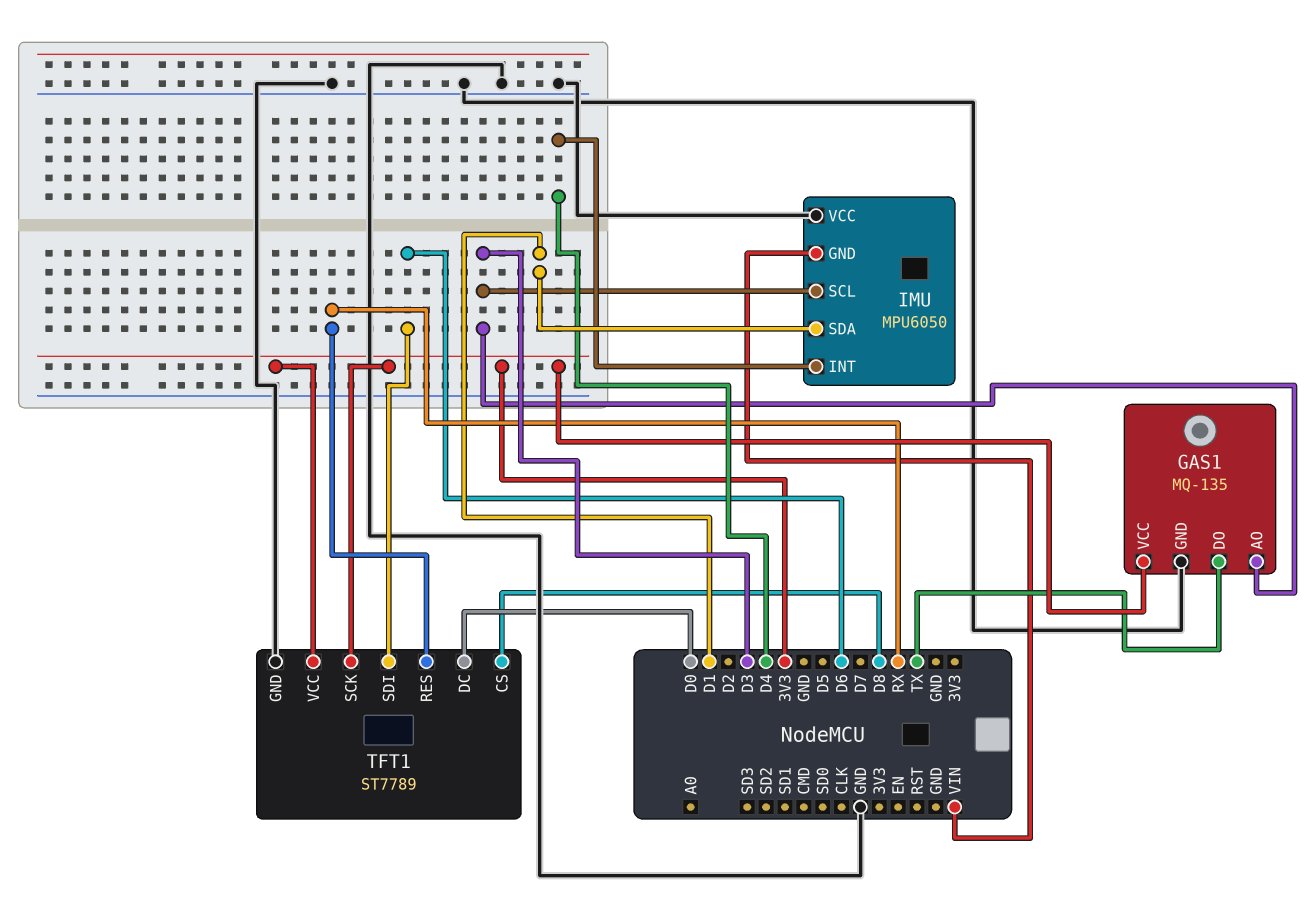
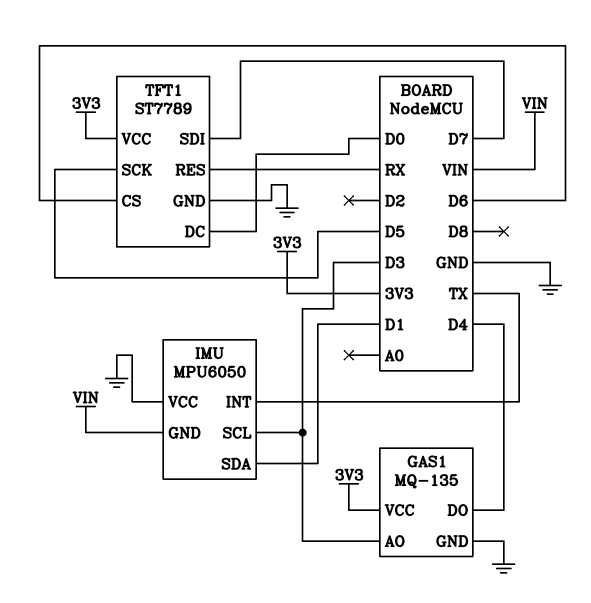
GAS1 pin DO: TX -> D4
IMU pin INT: D4 -> TX
TFT1 pin CS: D8 -> D6
TFT1 pin SCK: 3V3 -> D5
TFT1 pin SDI: D6 -> D7

